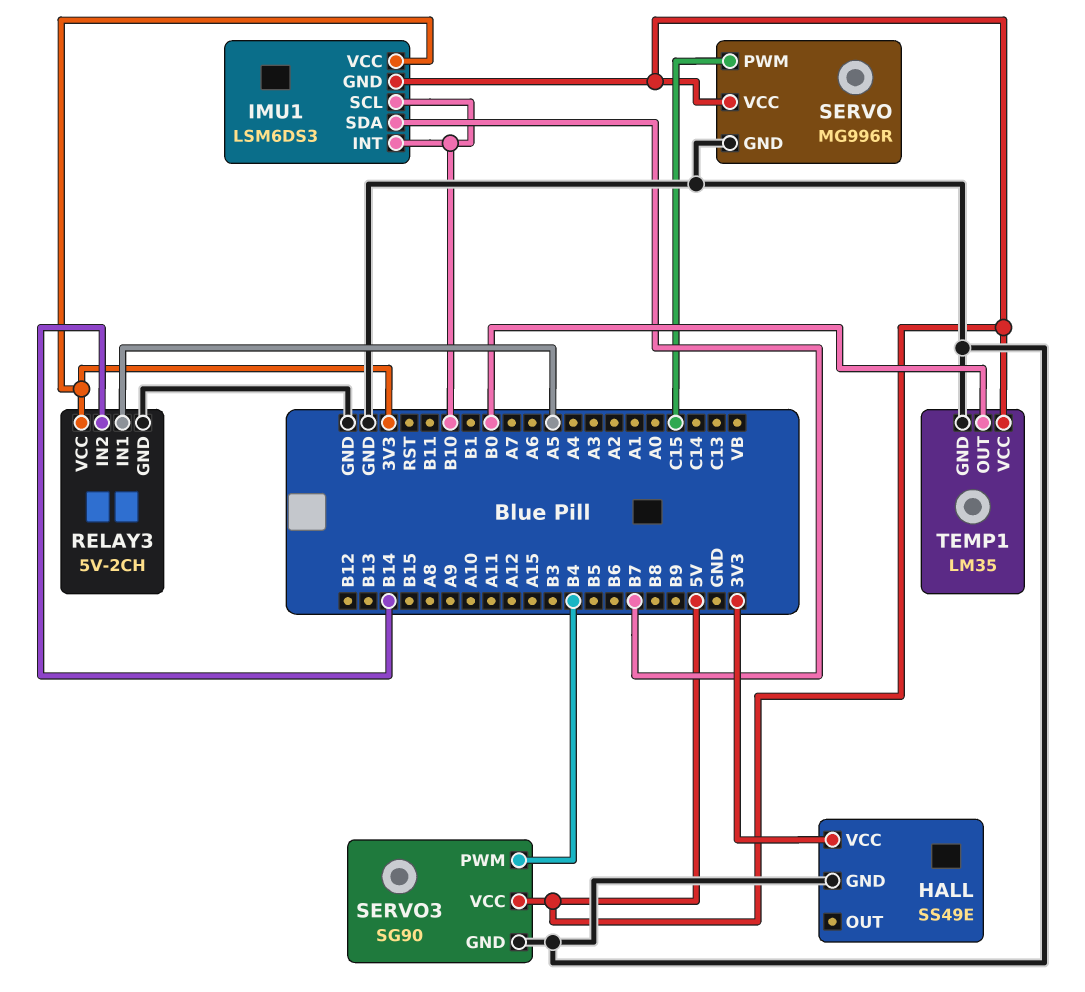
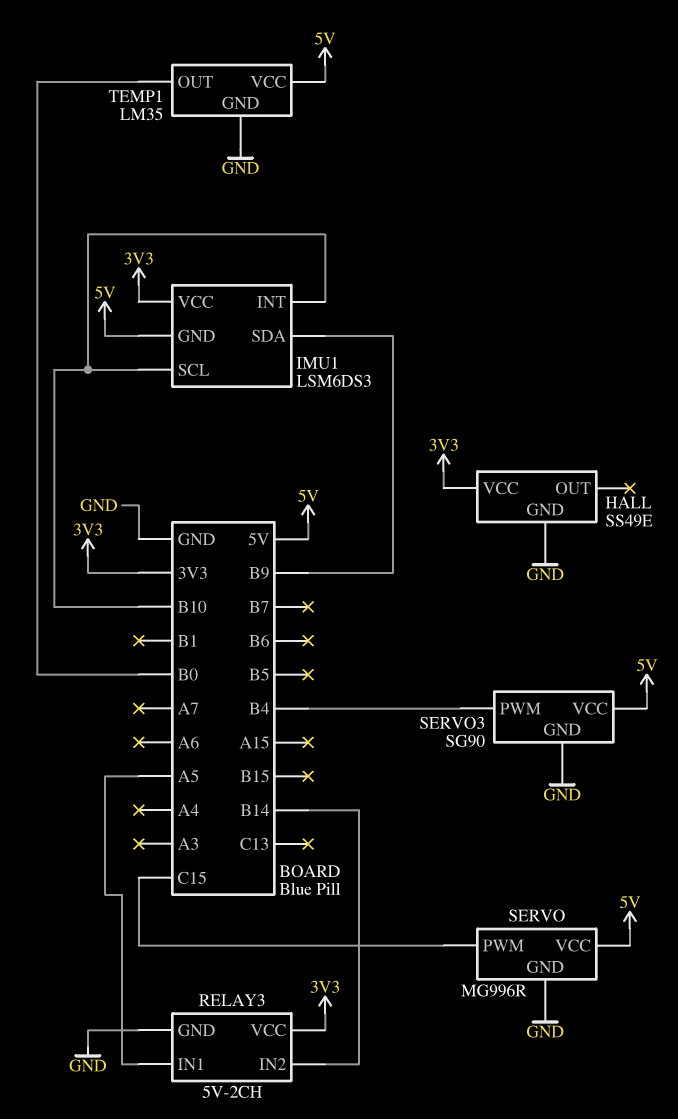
IMU1 pin SDA: B7 -> B9

